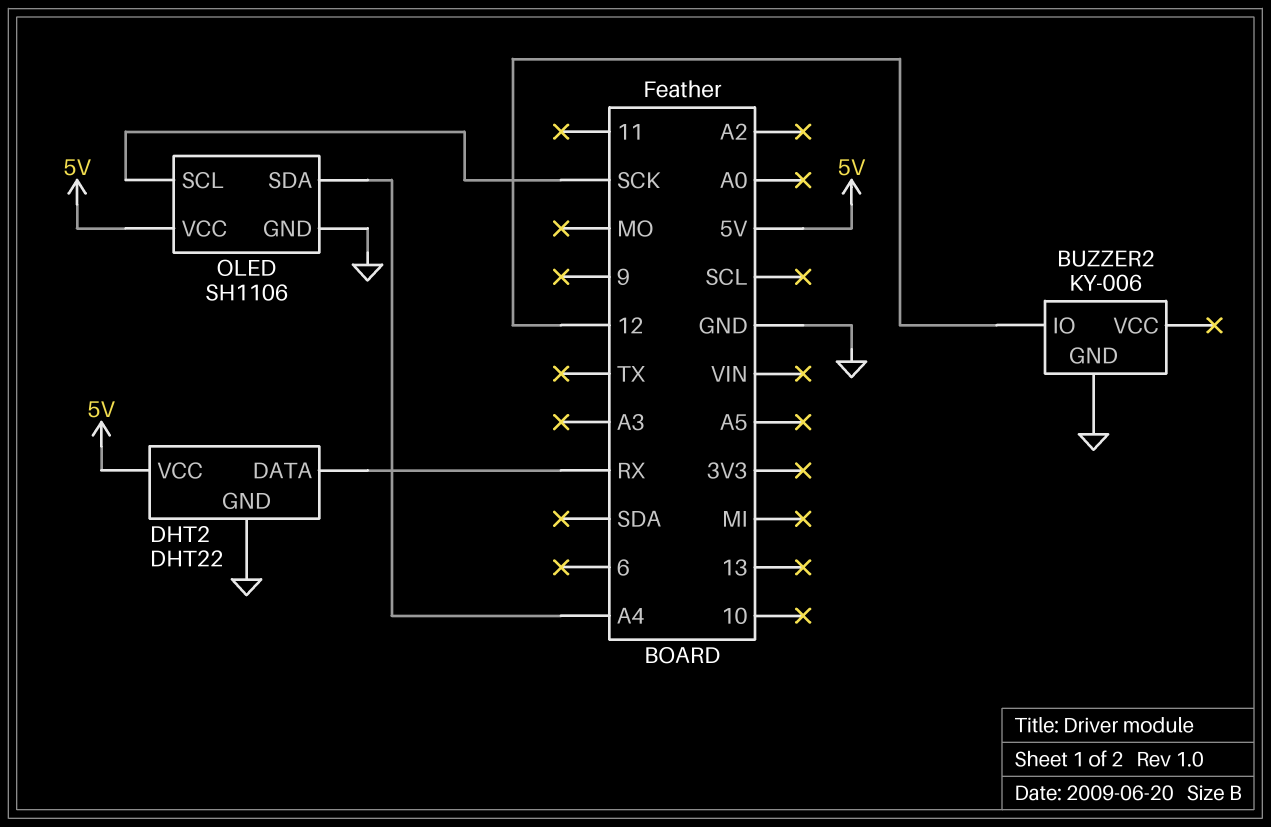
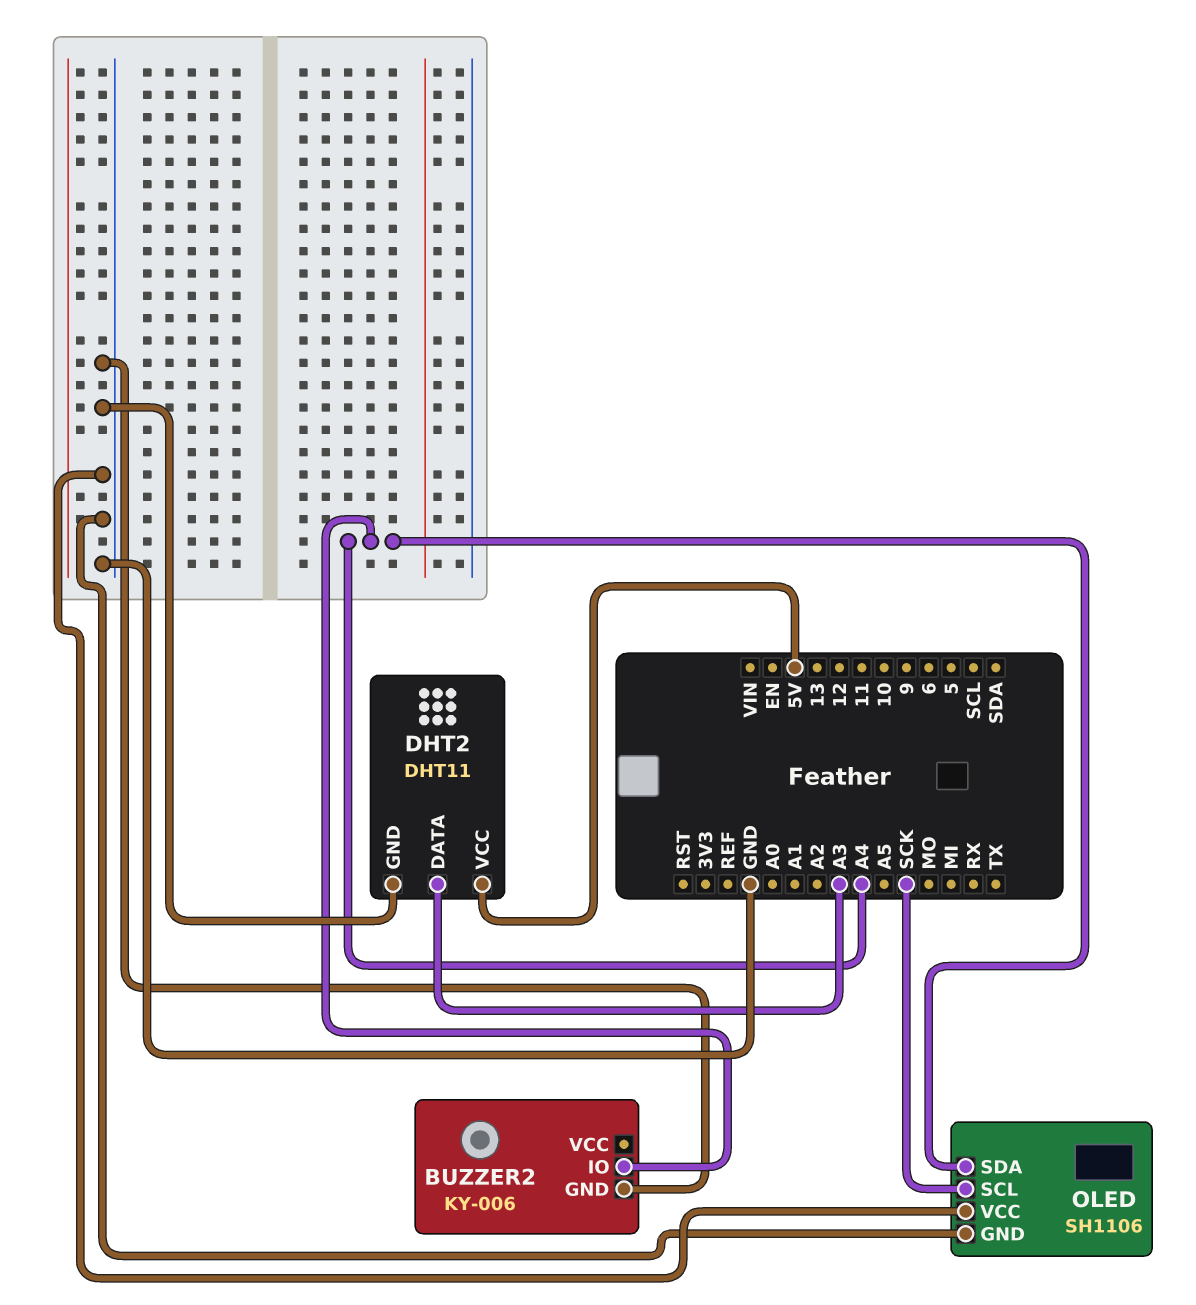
BUZZER2 pin IO: 12 -> A4
DHT2: DHT22 -> DHT11
DHT2 pin DATA: RX -> A3
OLED pin VCC: 5V -> GND

